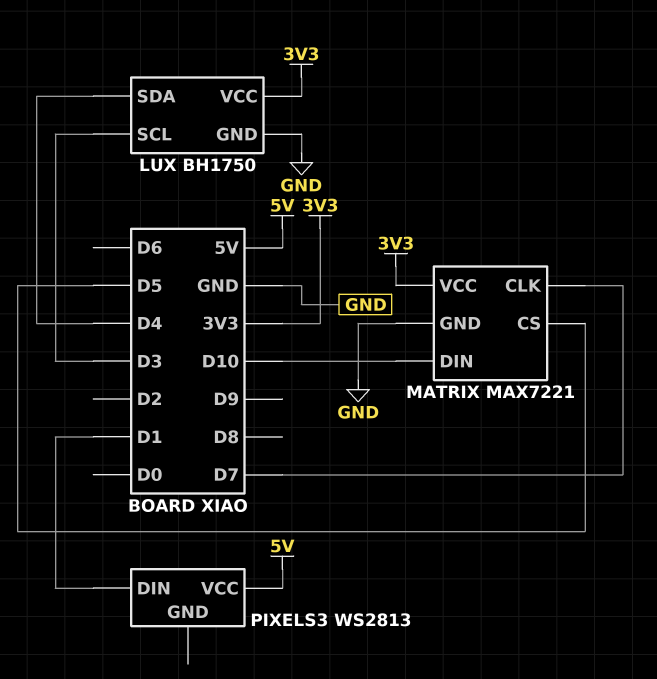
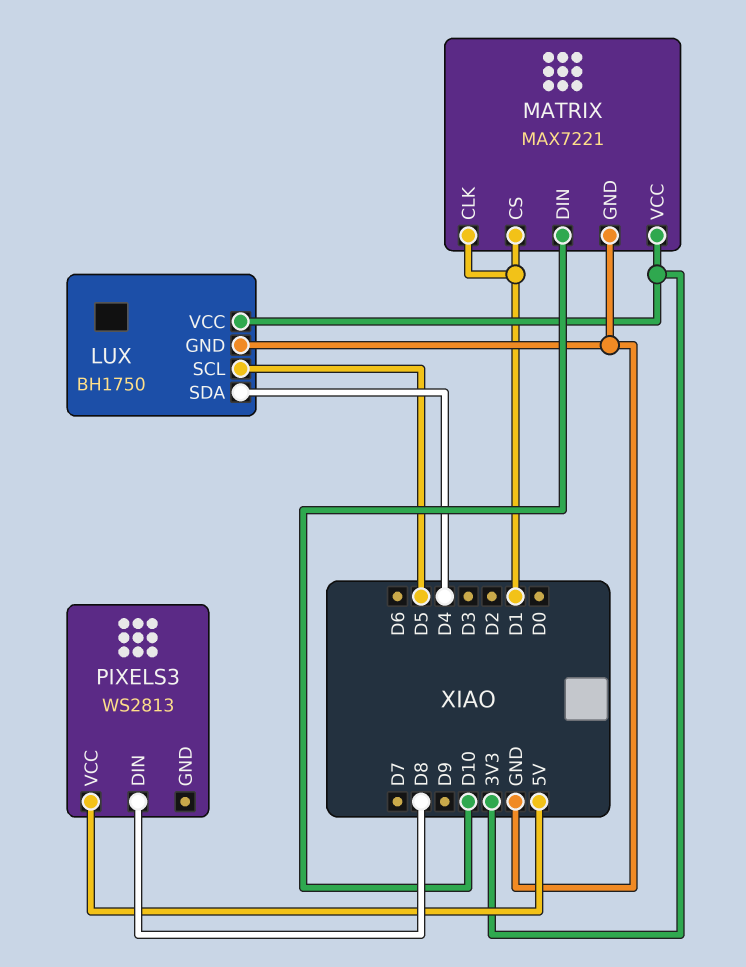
LUX pin SCL: D3 -> D5
MATRIX pin CLK: D7 -> D1
MATRIX pin CS: D5 -> D1
PIXELS3 pin DIN: D1 -> D8

